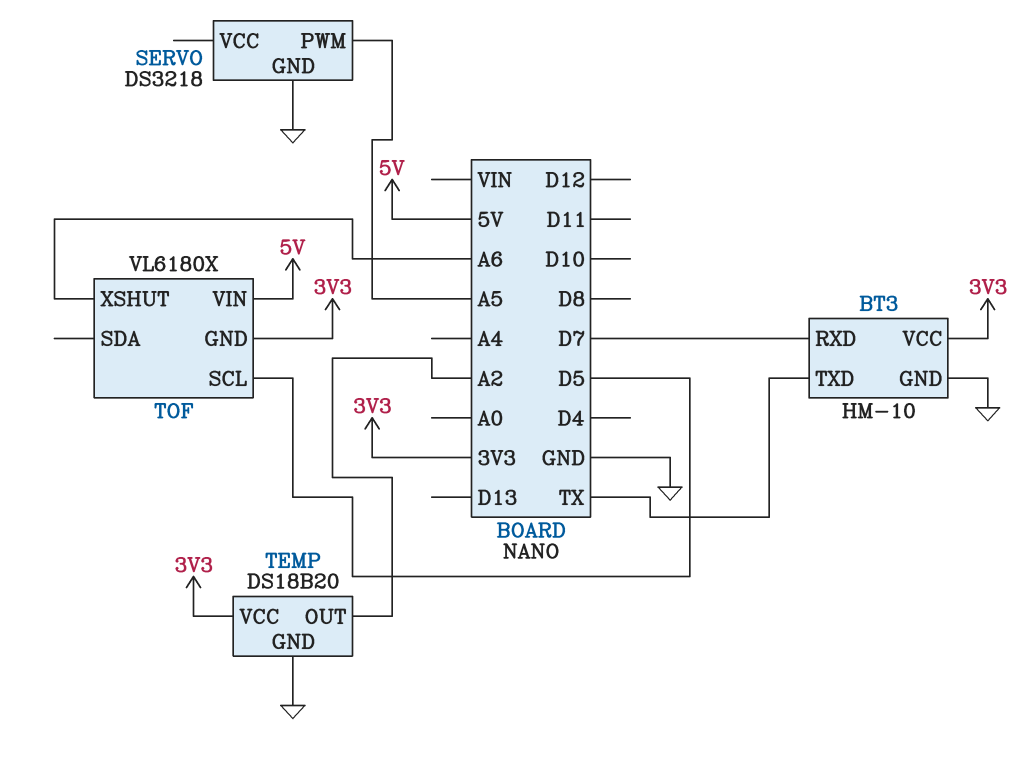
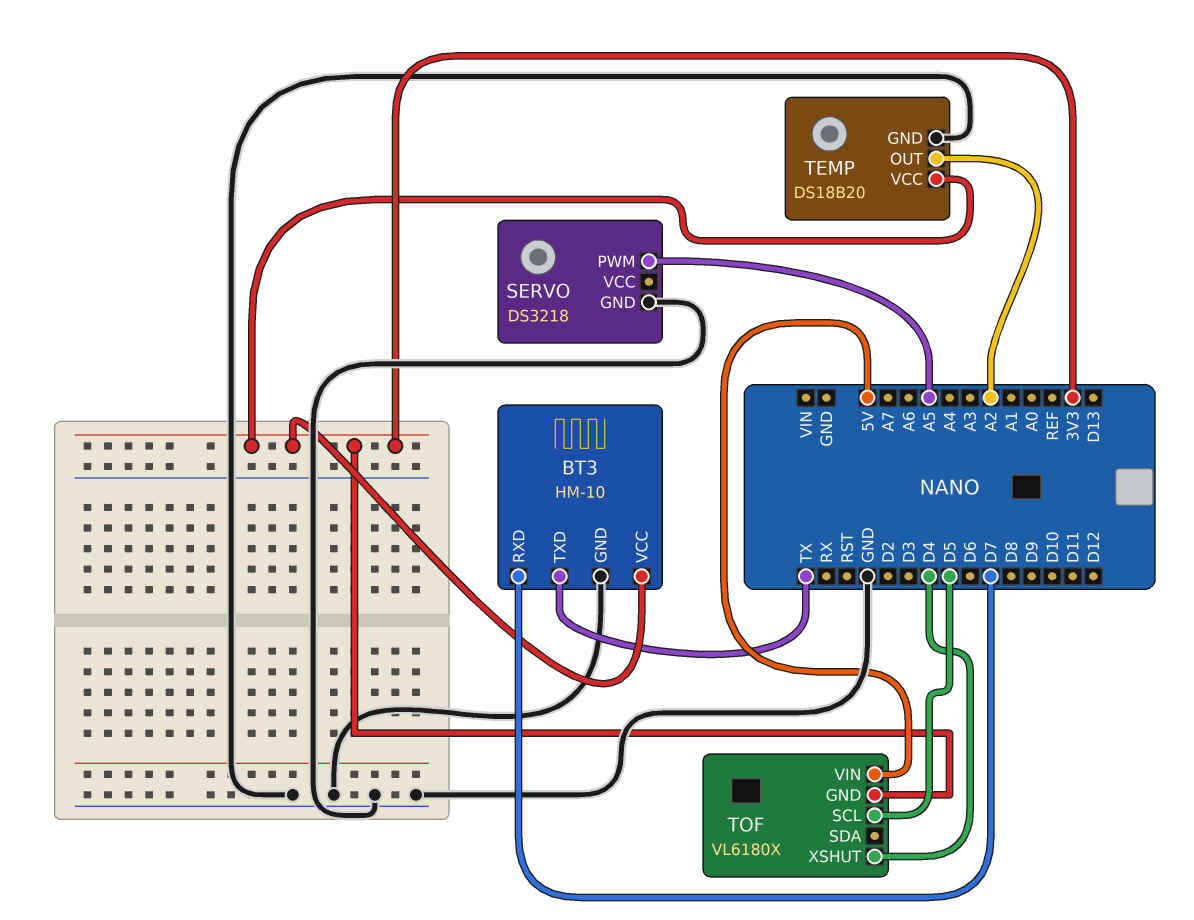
TOF pin XSHUT: A6 -> D4

